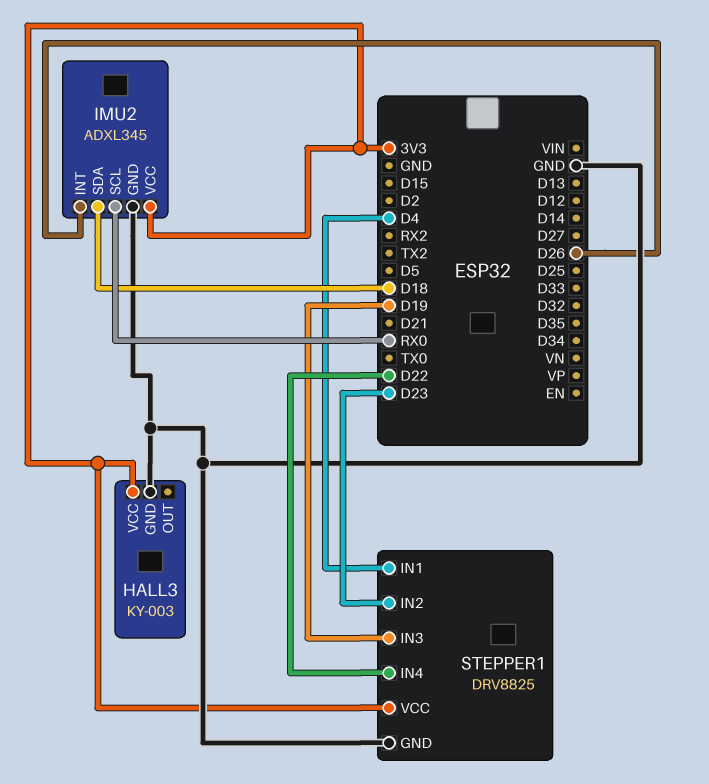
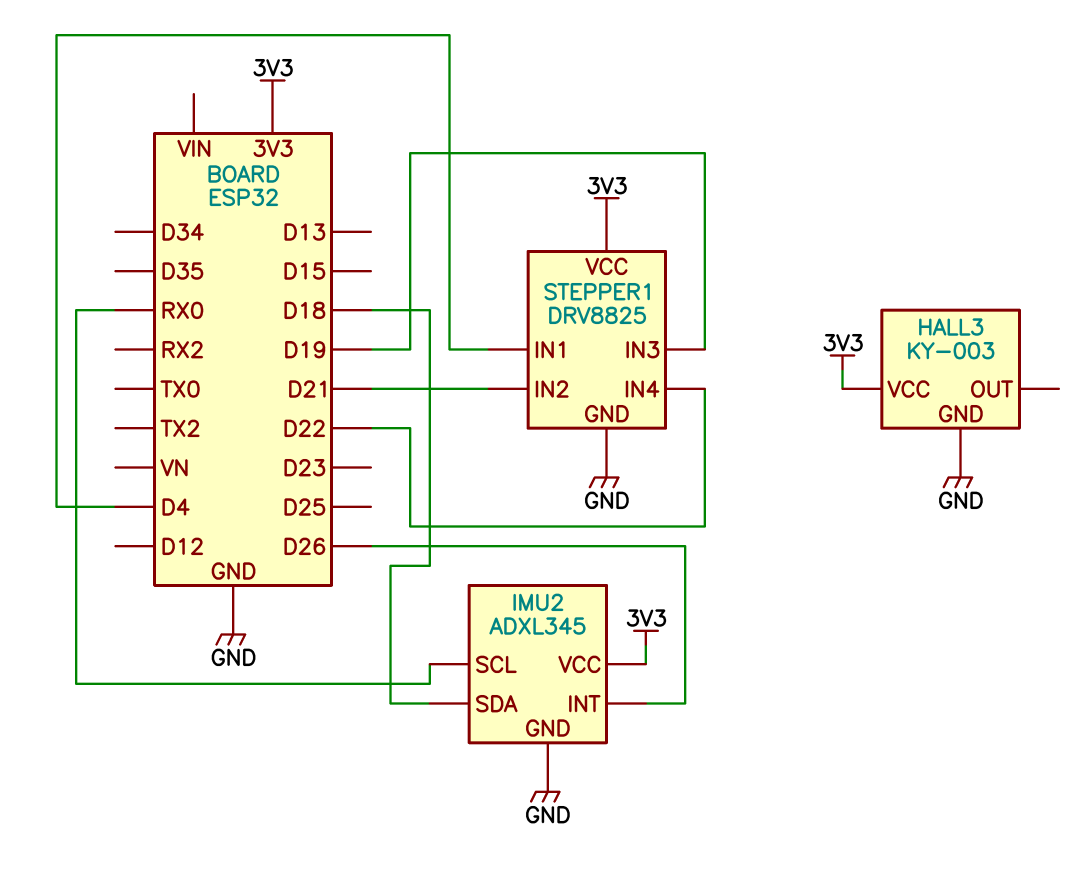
STEPPER1 pin IN2: D23 -> D21

